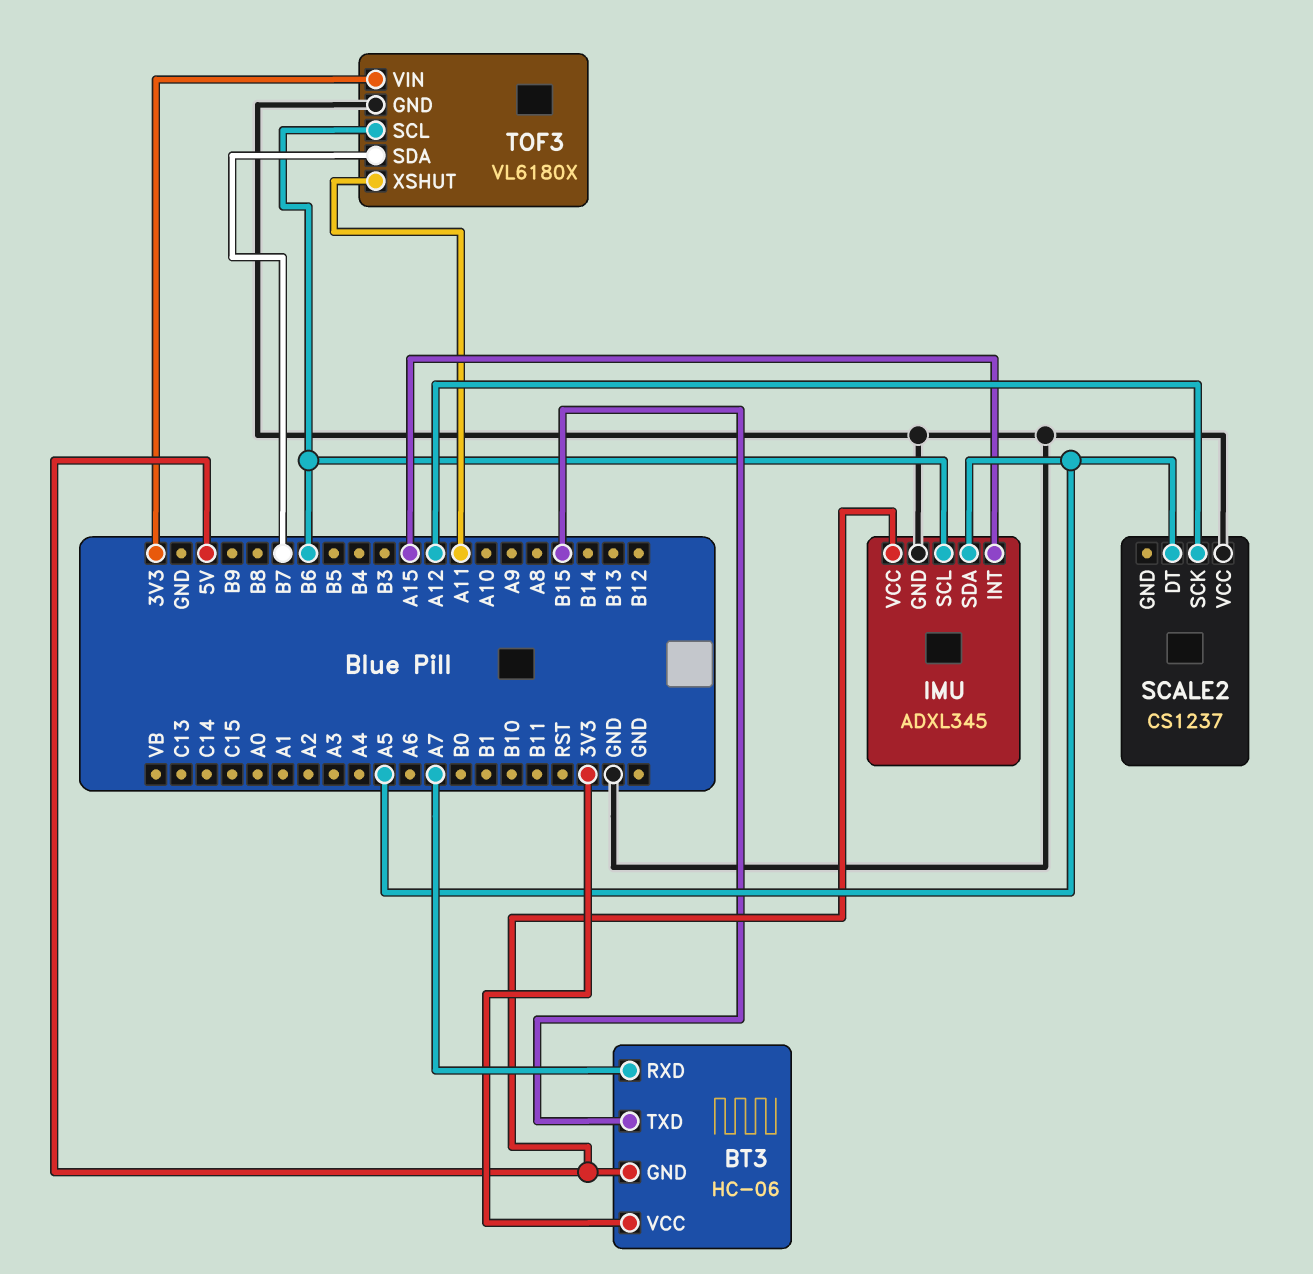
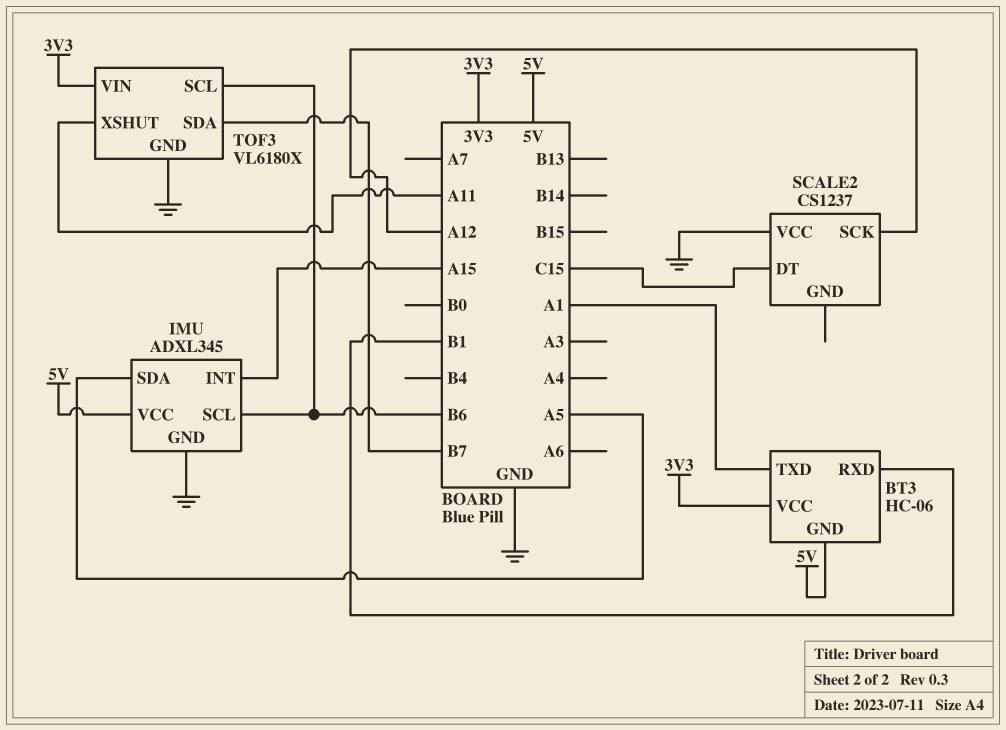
BT3 pin RXD: A7 -> B1
BT3 pin TXD: B15 -> A1
SCALE2 pin DT: A5 -> C15

